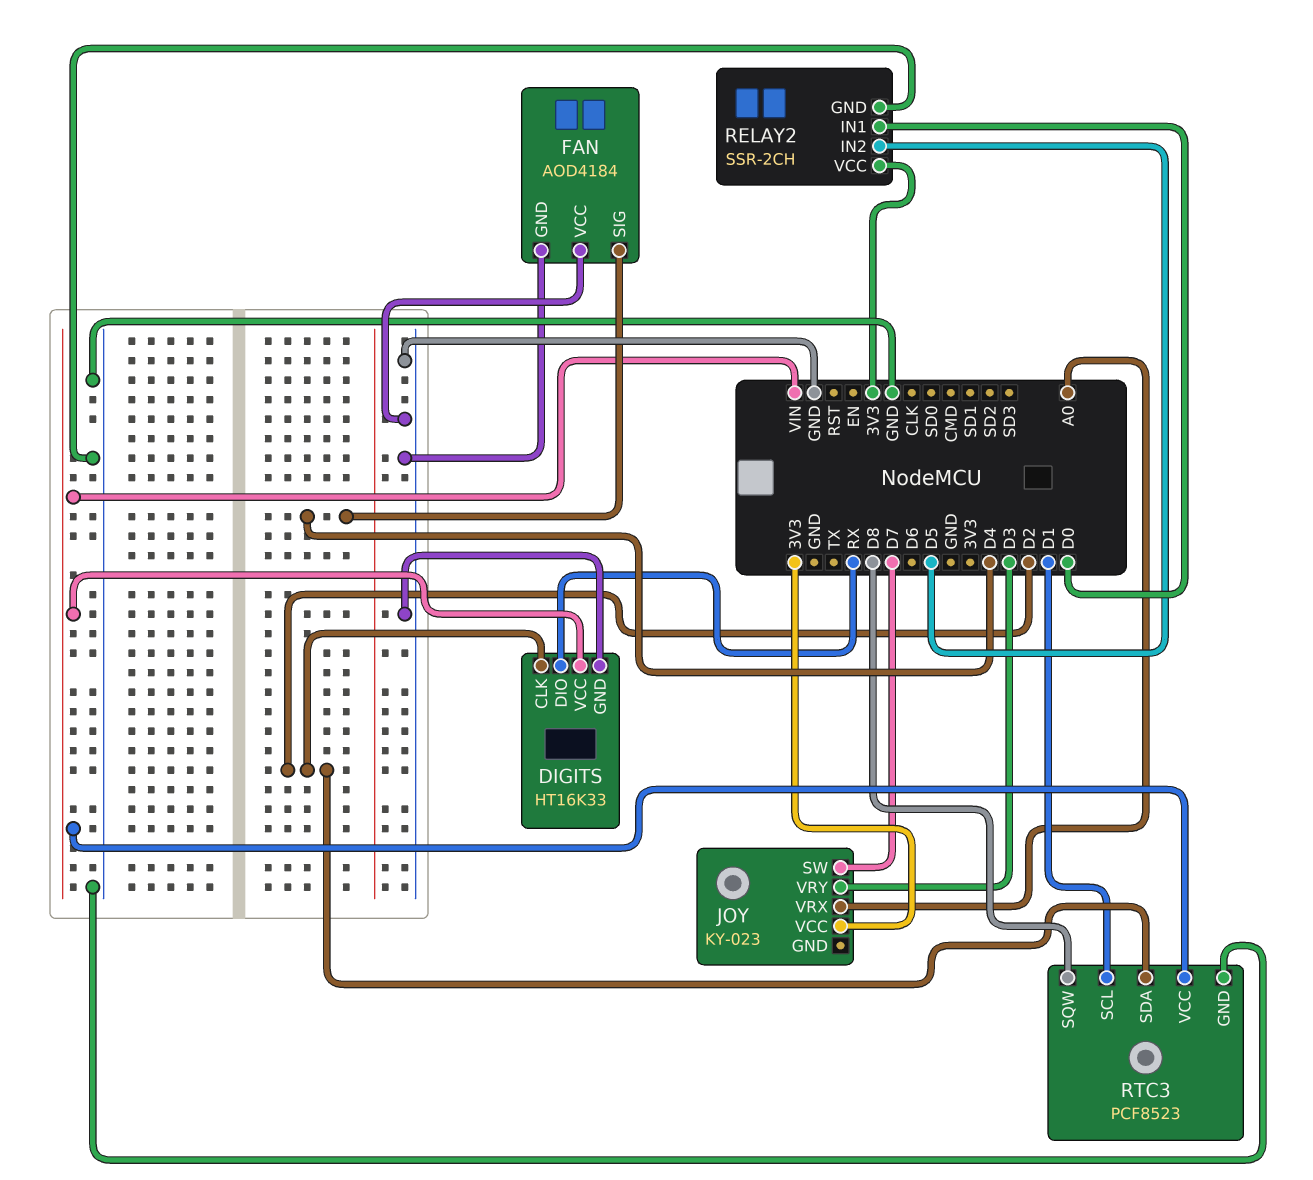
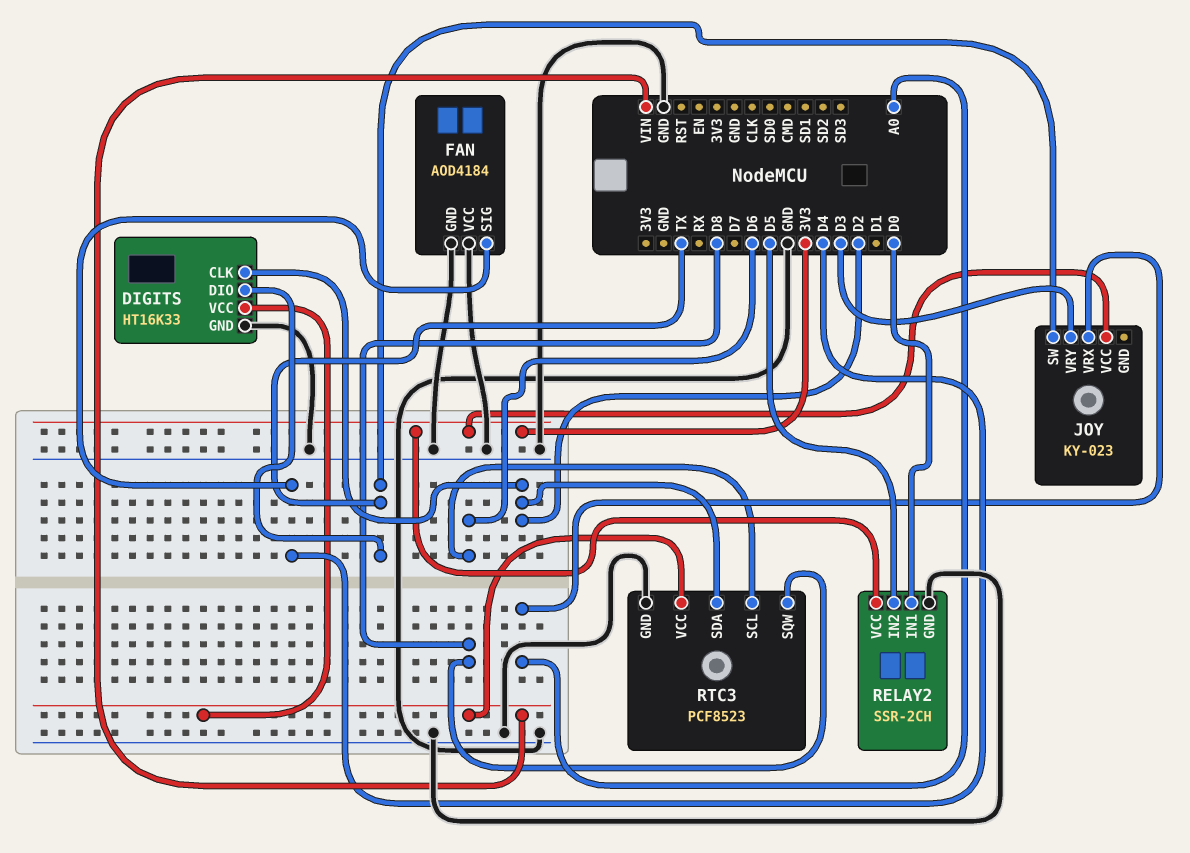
DIGITS pin DIO: RX -> TX
JOY pin SW: D7 -> TX
RTC3 pin SCL: D1 -> D6

